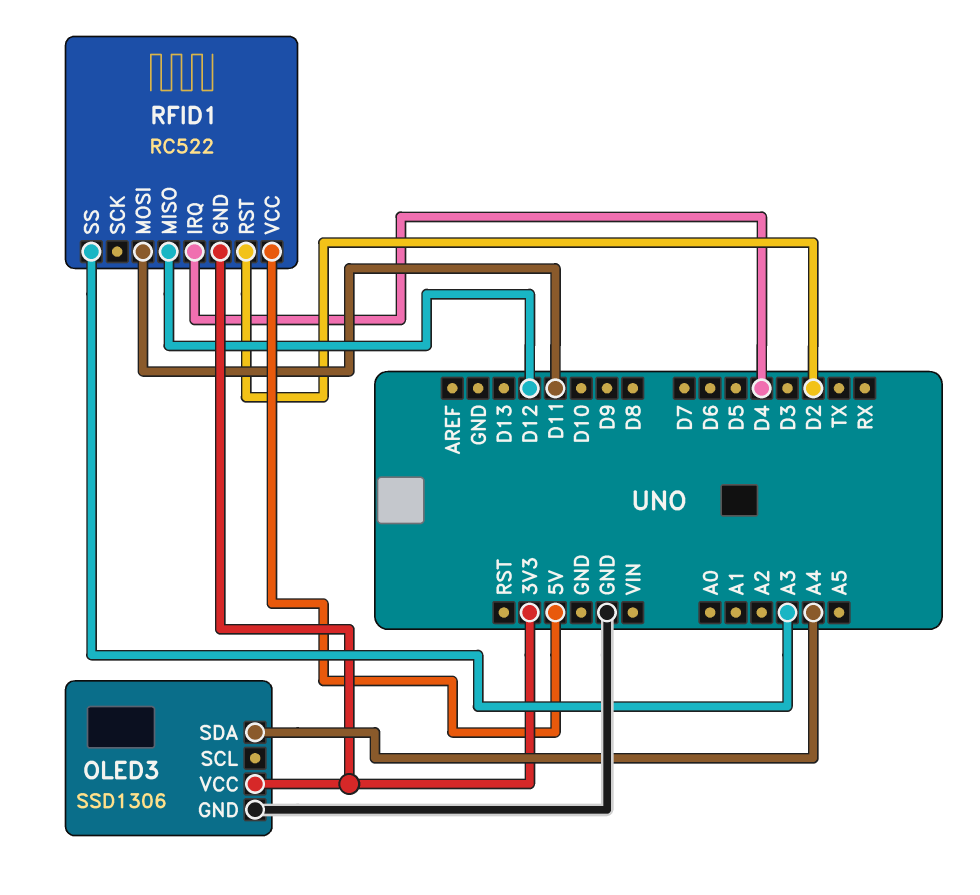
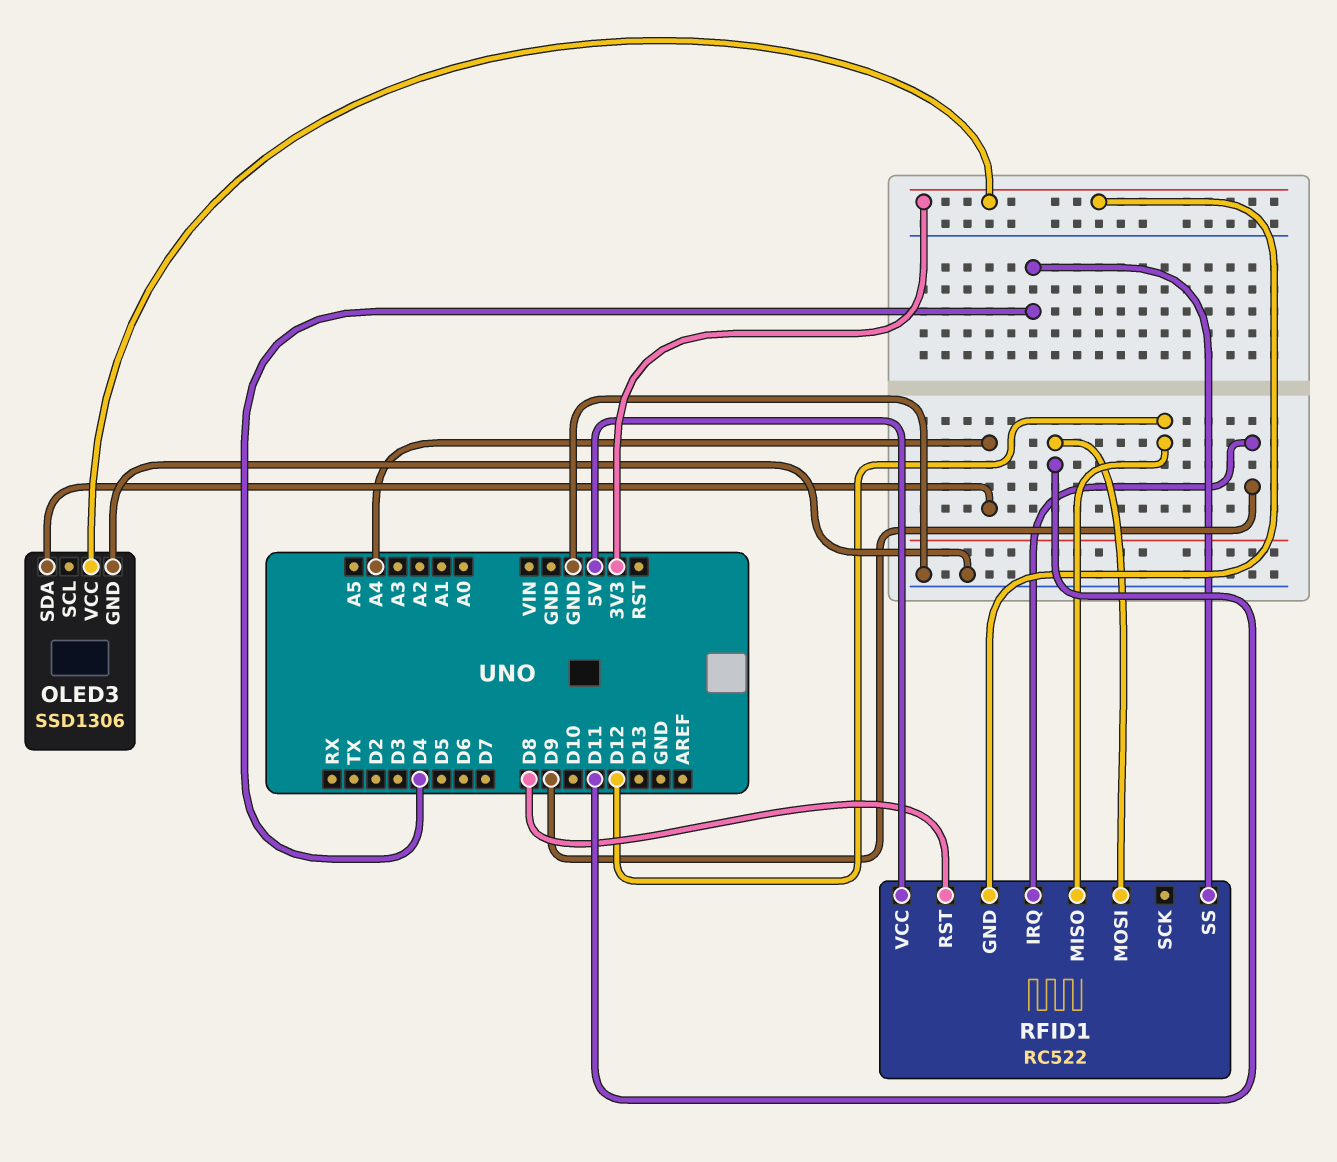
RFID1 pin IRQ: D4 -> D9
RFID1 pin RST: D2 -> D8
RFID1 pin SS: A3 -> D4

